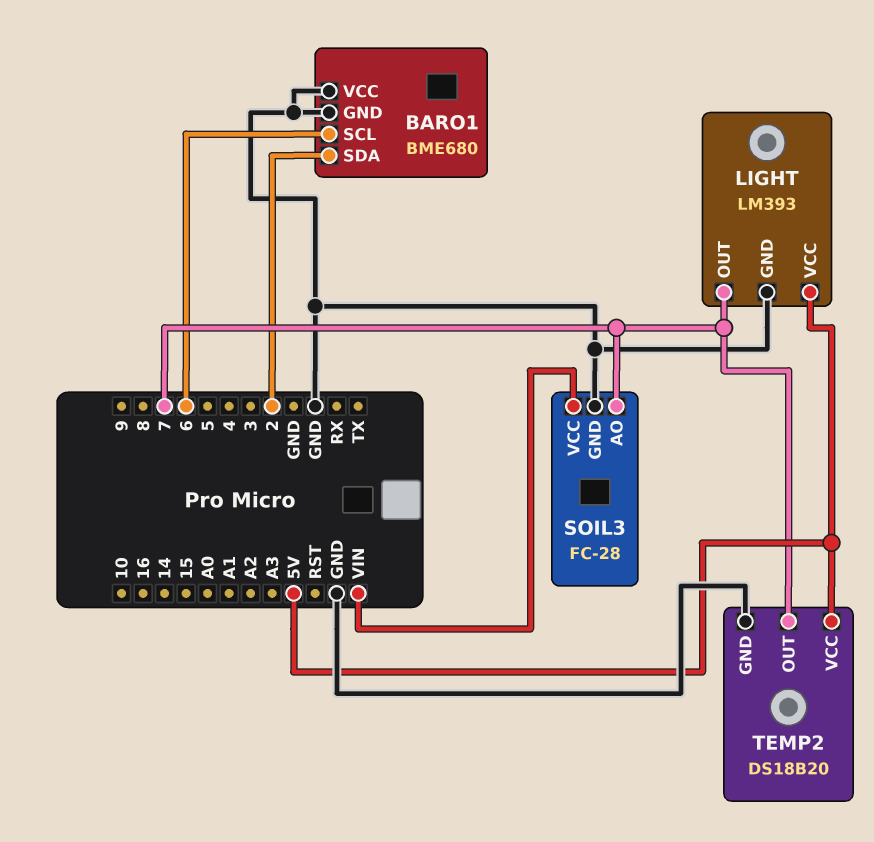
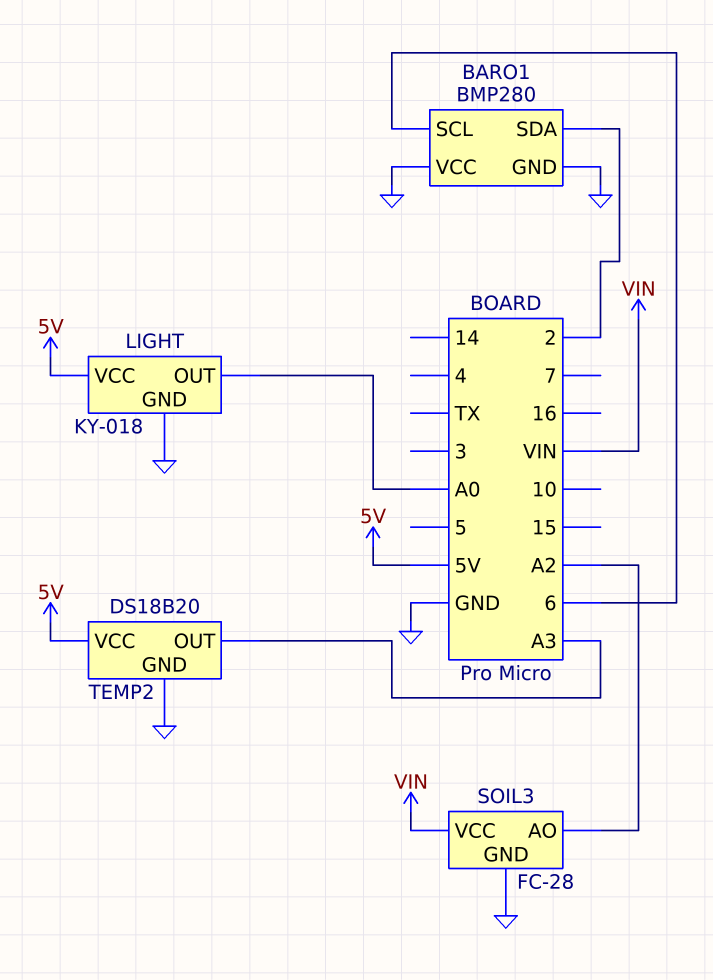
BARO1: BME680 -> BMP280
LIGHT: LM393 -> KY-018
LIGHT pin OUT: 7 -> A0
SOIL3 pin AO: 7 -> A2
TEMP2 pin OUT: 7 -> A3

